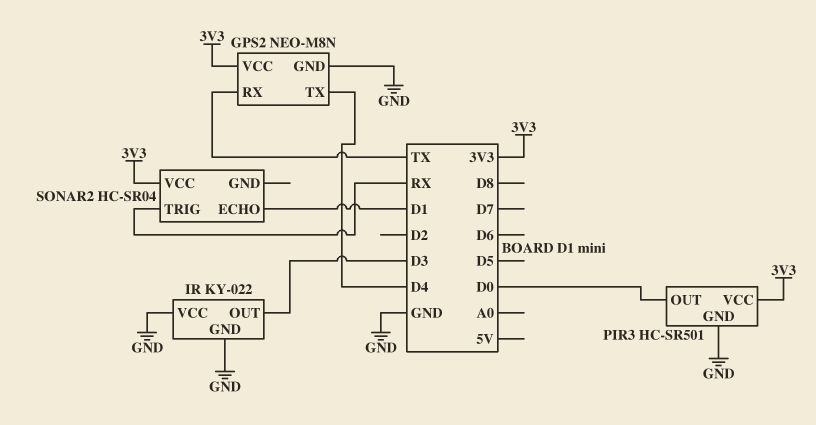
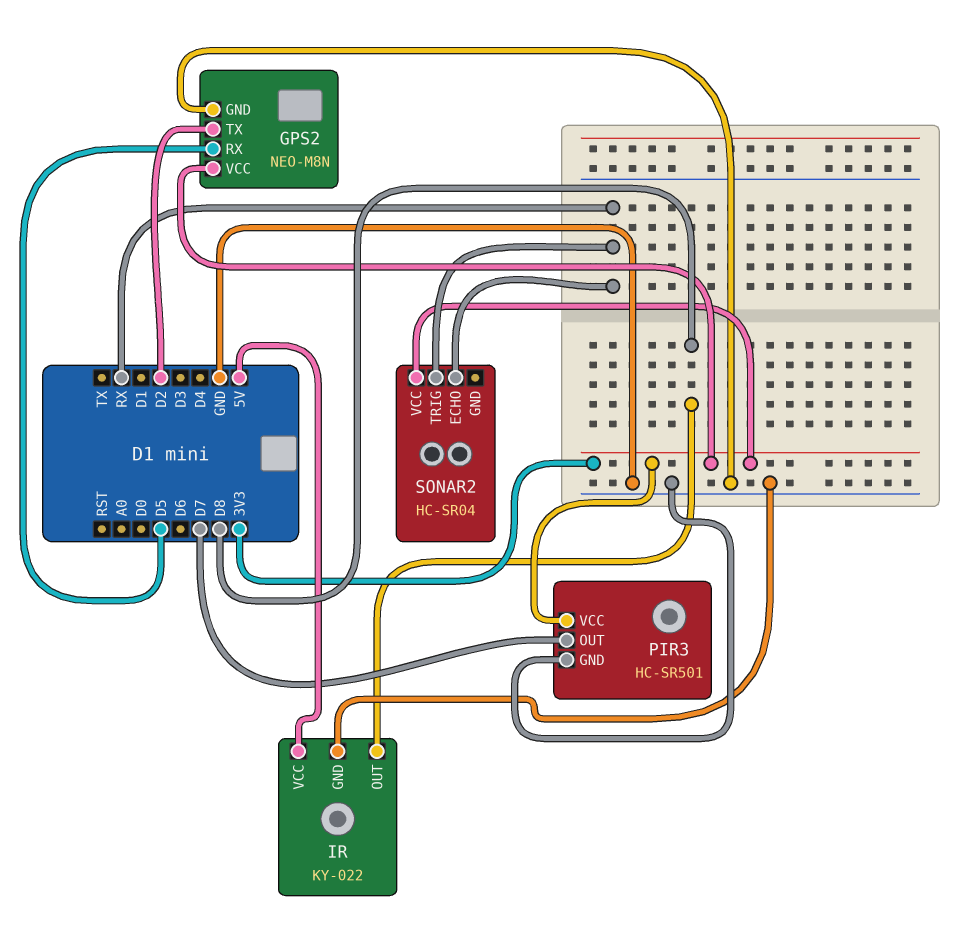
GPS2 pin RX: TX -> D5
GPS2 pin TX: D4 -> D2
IR pin OUT: D3 -> D8
IR pin VCC: GND -> 5V
PIR3 pin OUT: D0 -> D7
SONAR2 pin ECHO: D1 -> RX

